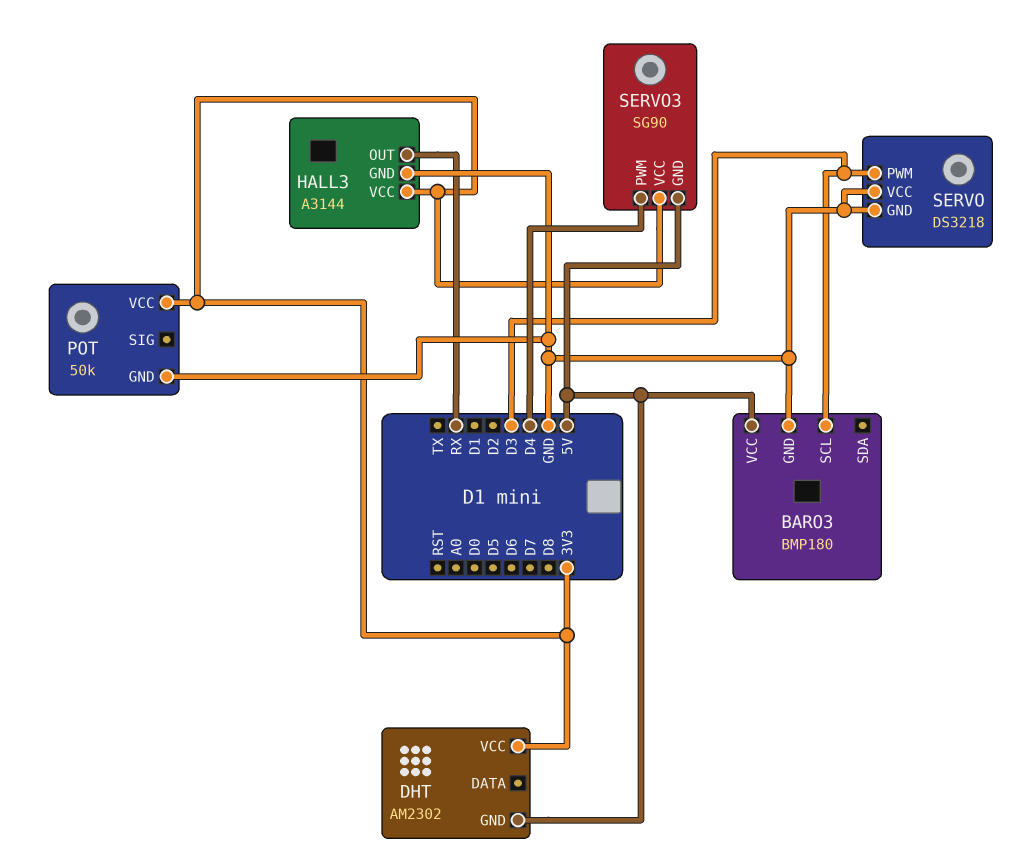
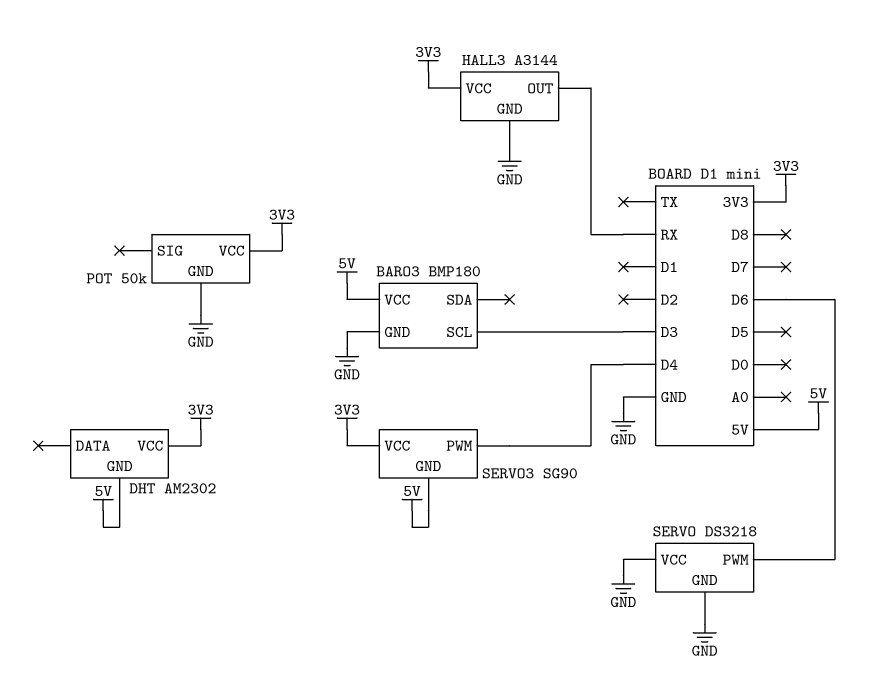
SERVO pin PWM: D3 -> D6

